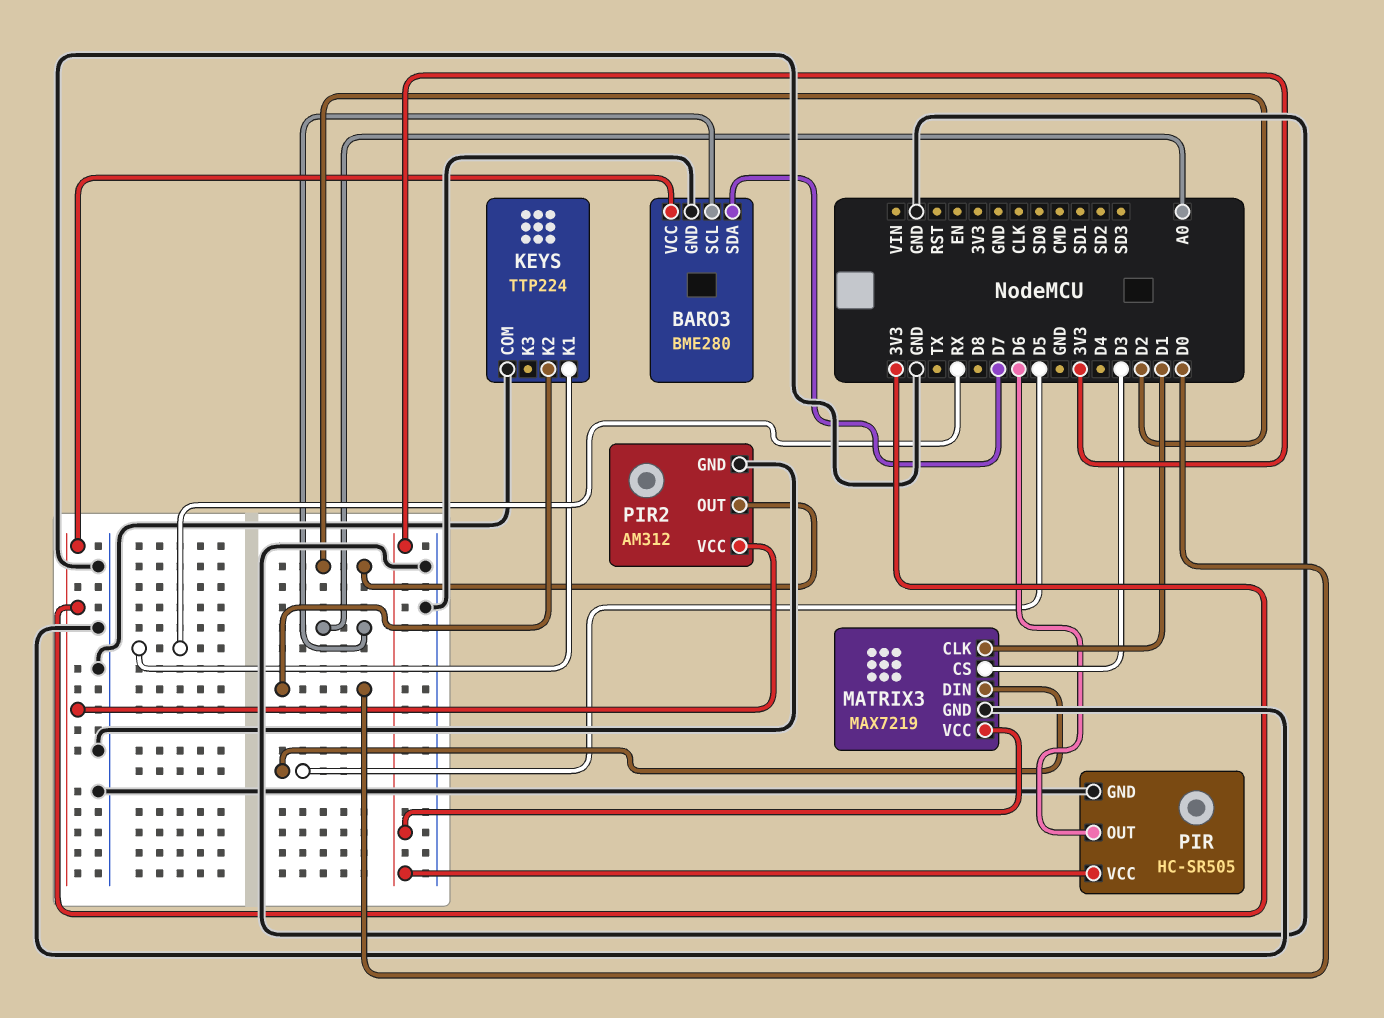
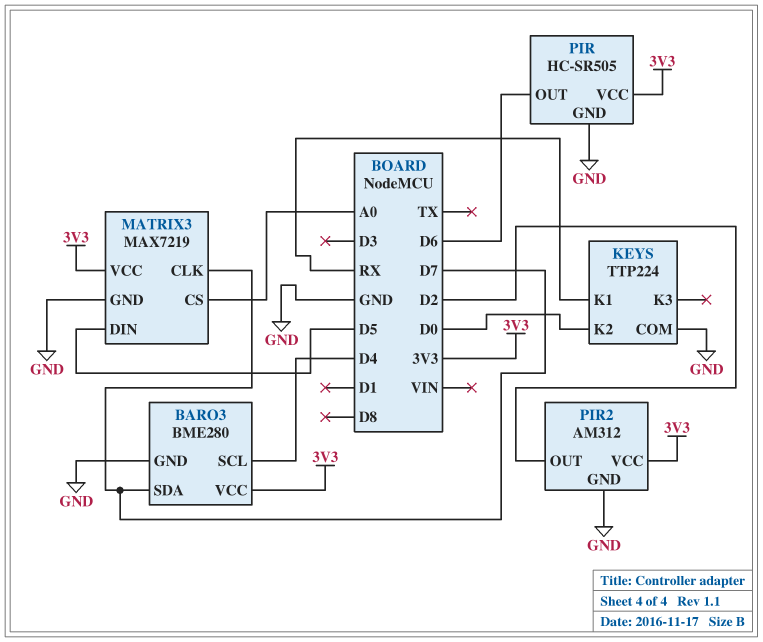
BARO3 pin SCL: A0 -> D4
MATRIX3 pin CLK: D1 -> D7
MATRIX3 pin CS: D3 -> A0

